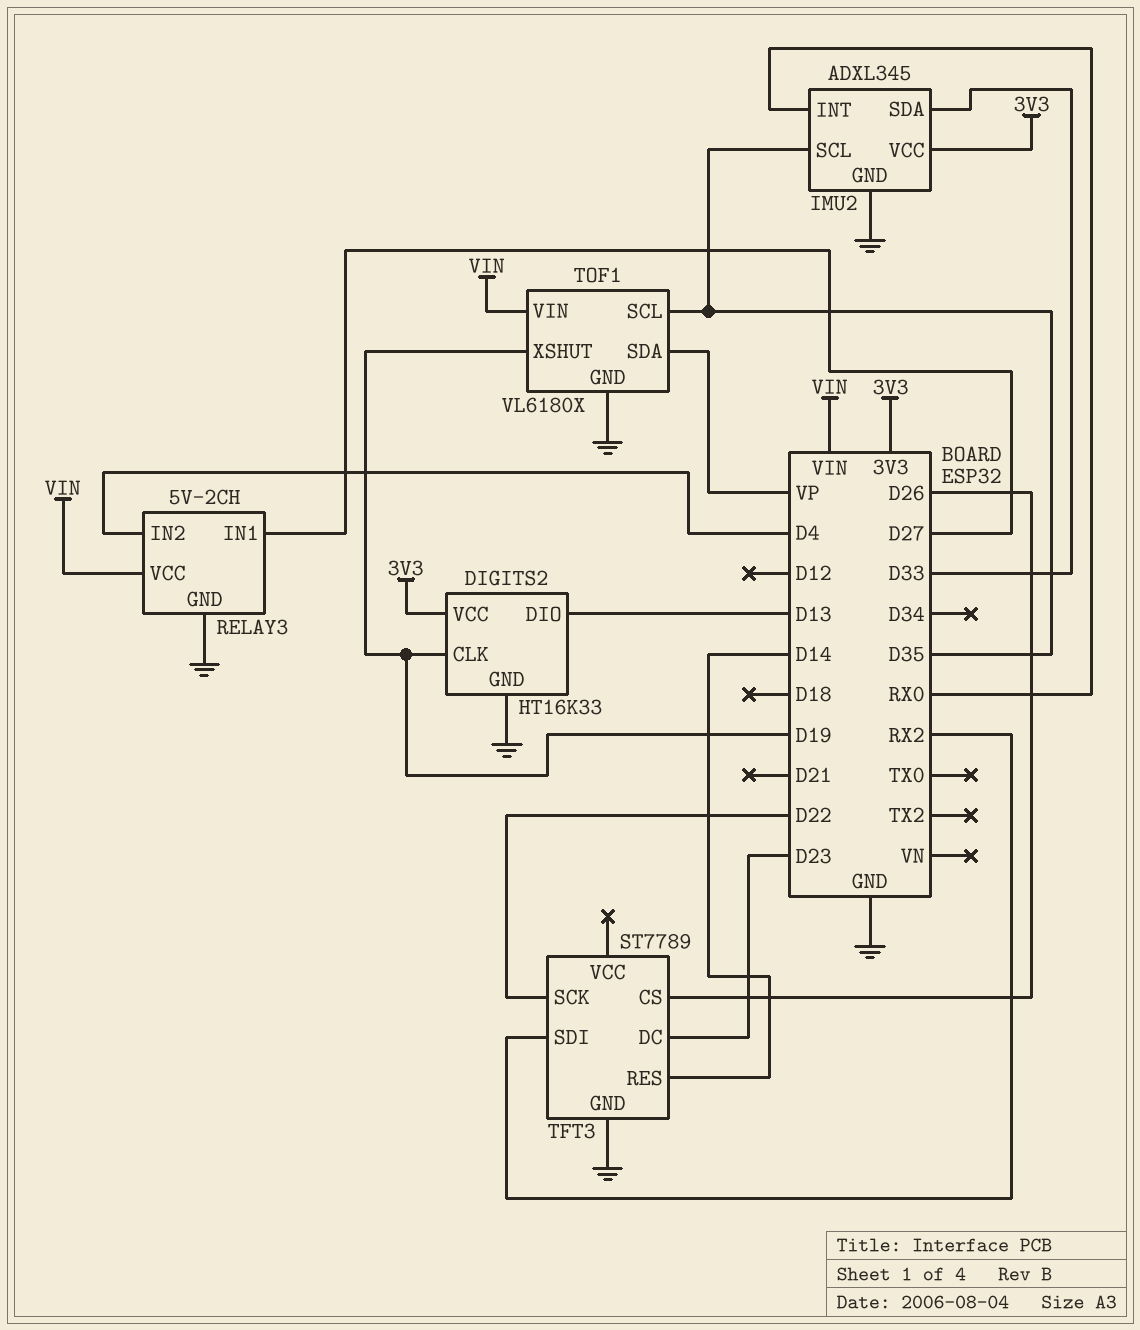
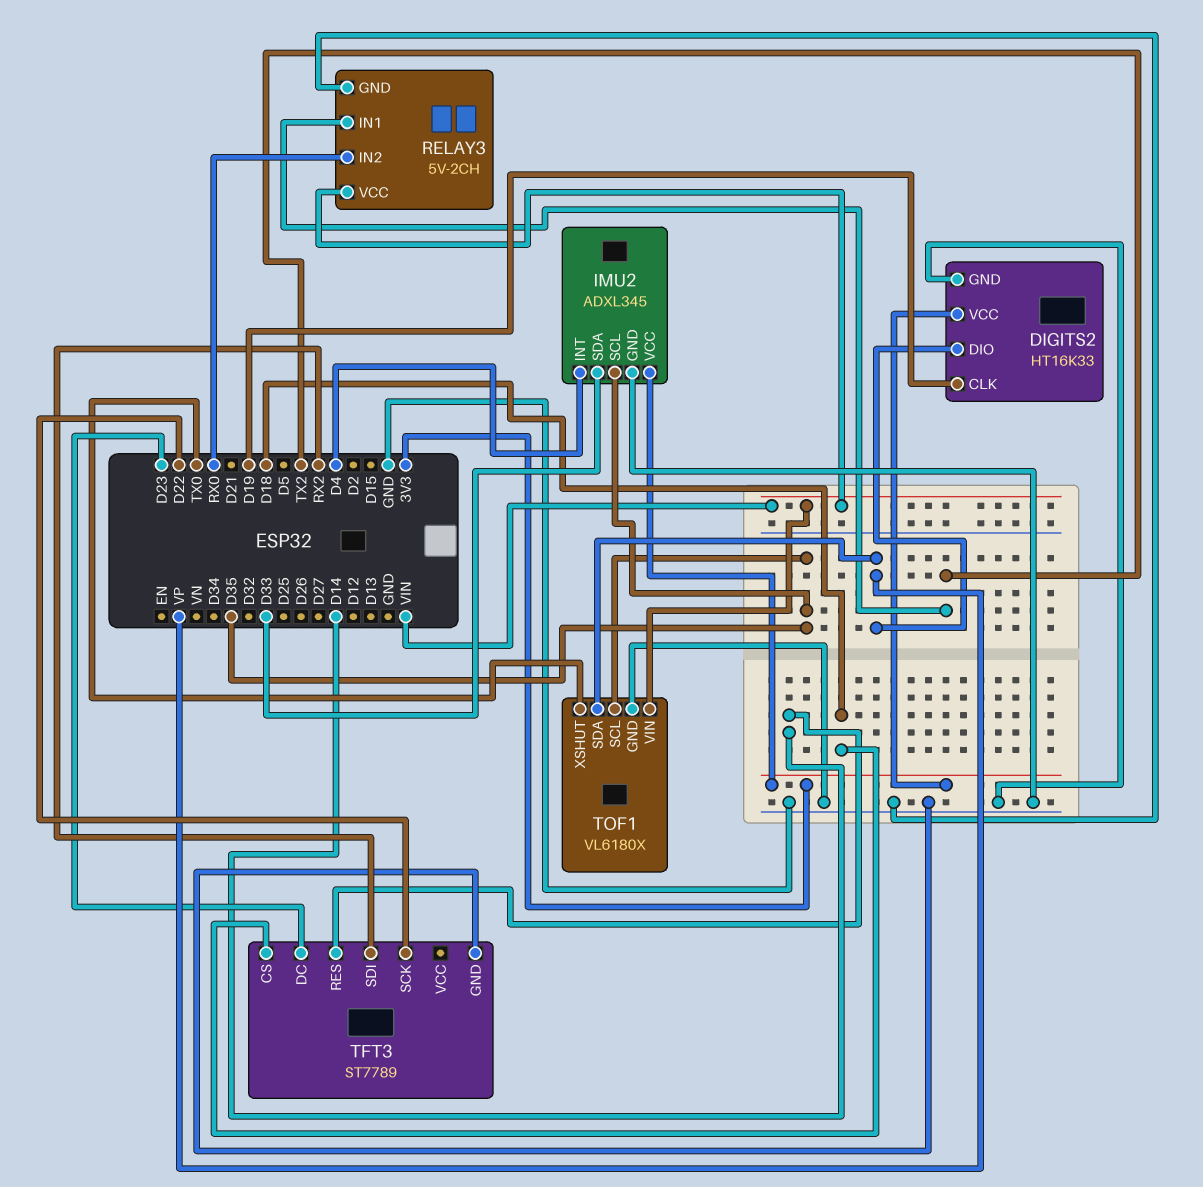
DIGITS2 pin DIO: D13 -> VP
IMU2 pin INT: RX0 -> D4
RELAY3 pin IN1: D27 -> TX2
RELAY3 pin IN2: D4 -> RX0
TFT3 pin CS: D26 -> D18
TOF1 pin XSHUT: D19 -> TX0

